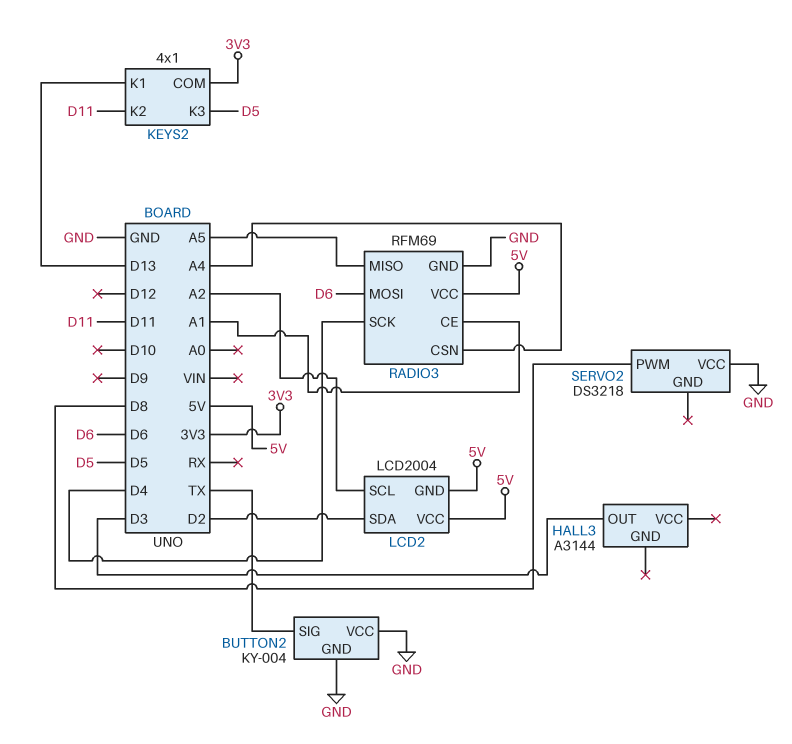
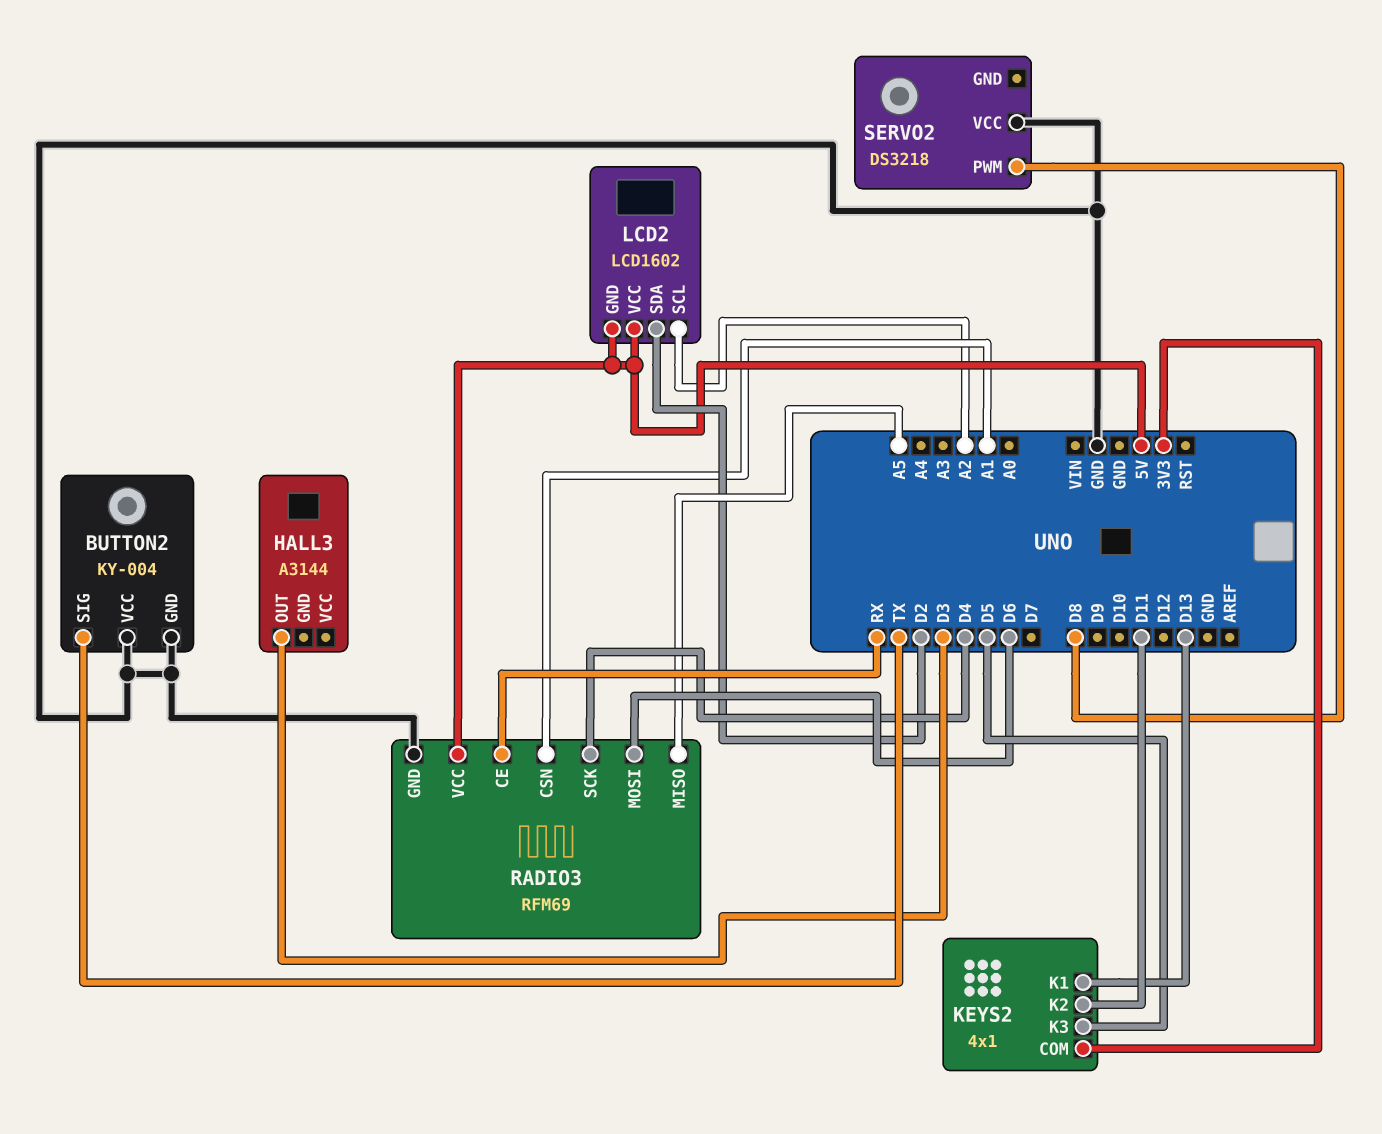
LCD2: LCD2004 -> LCD1602
RADIO3 pin CE: A1 -> RX
RADIO3 pin CSN: A4 -> A1

